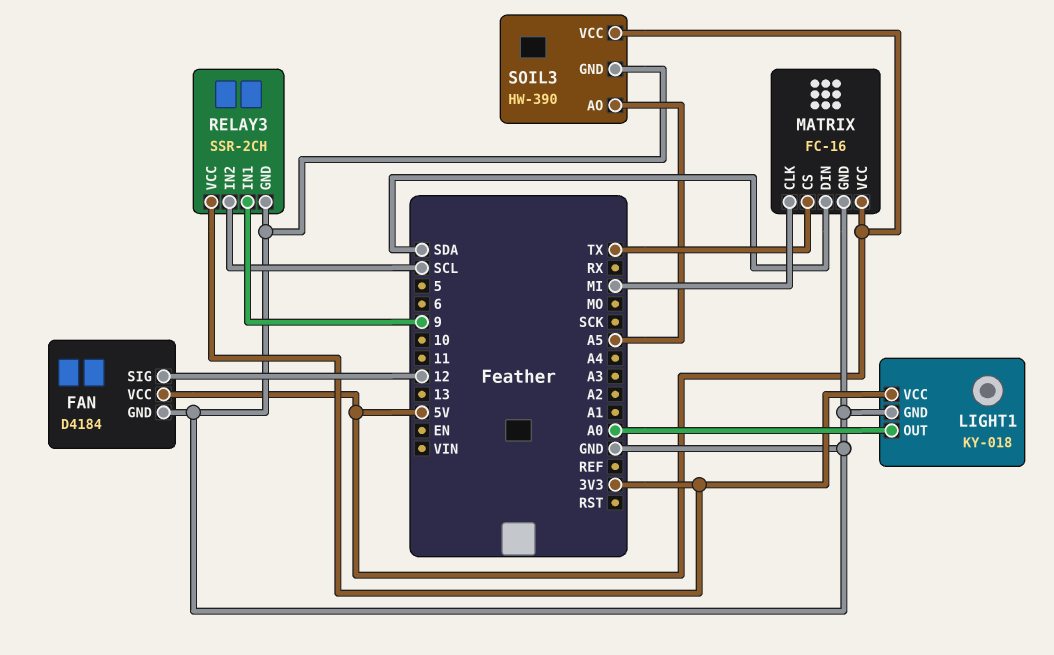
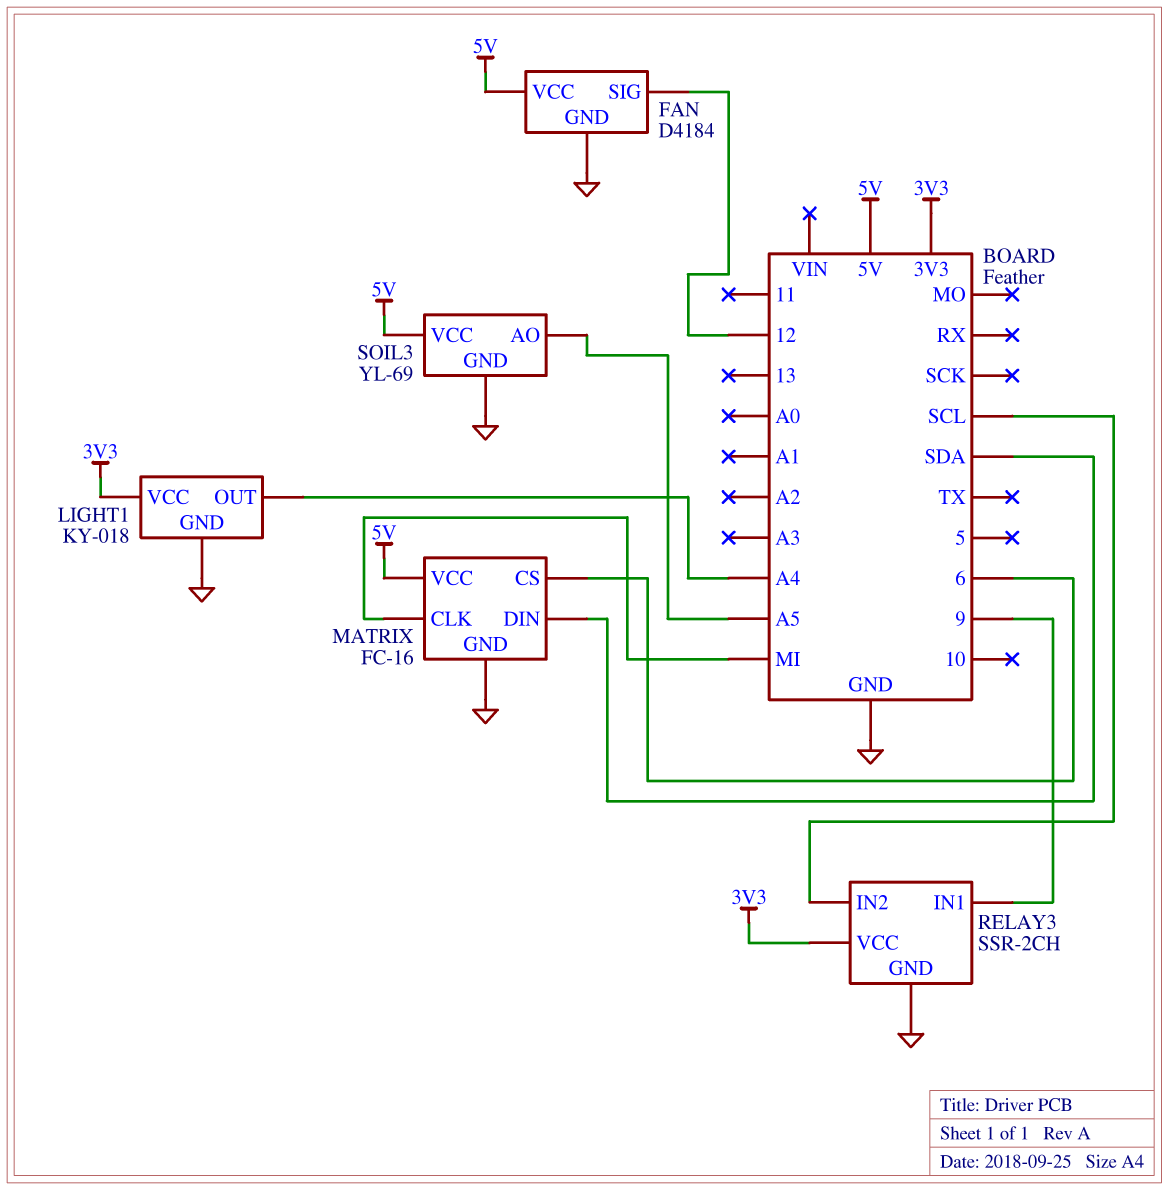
LIGHT1 pin OUT: A0 -> A4
MATRIX pin CS: TX -> 6
SOIL3: HW-390 -> YL-69

